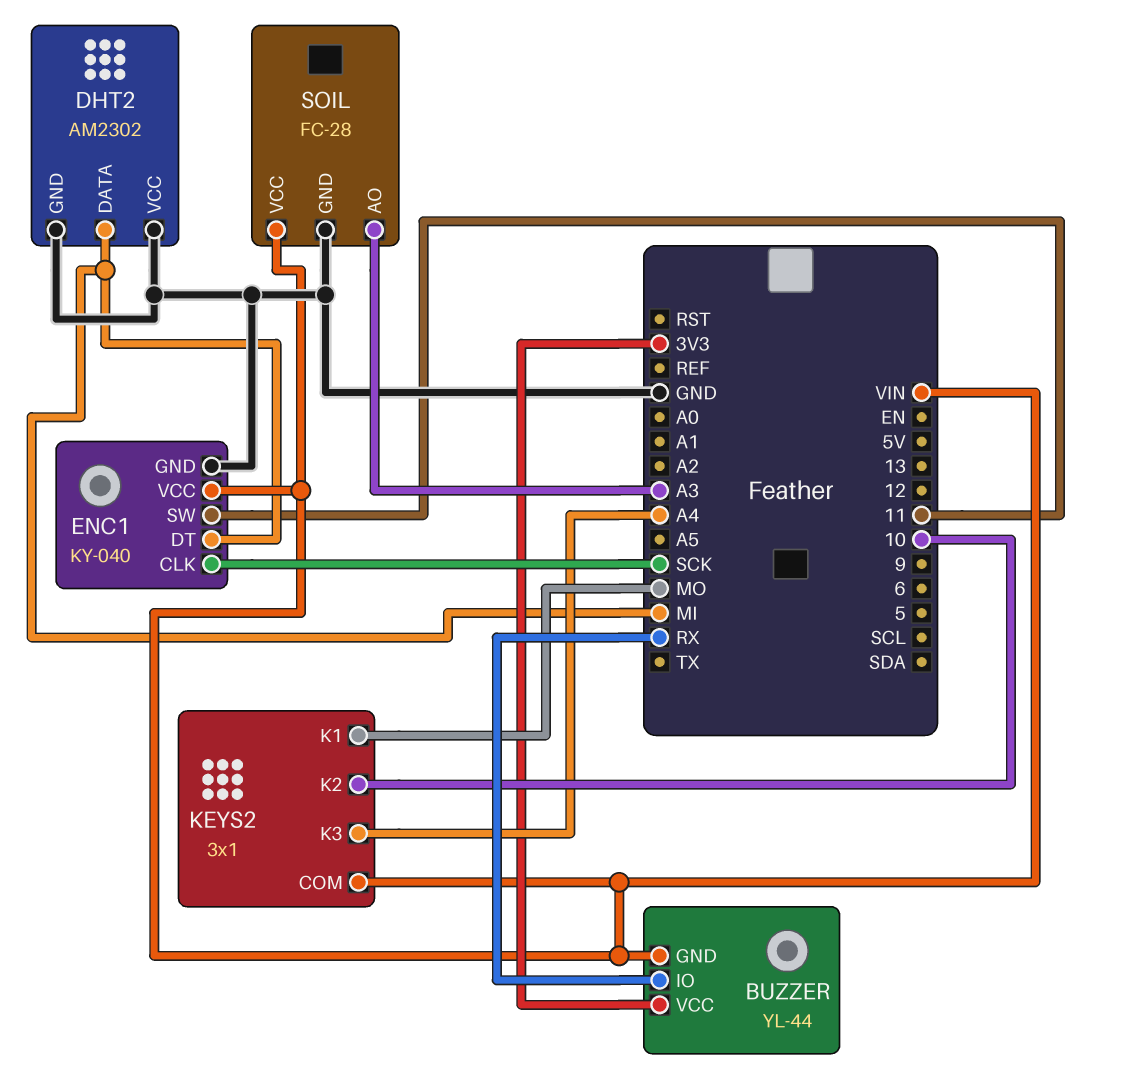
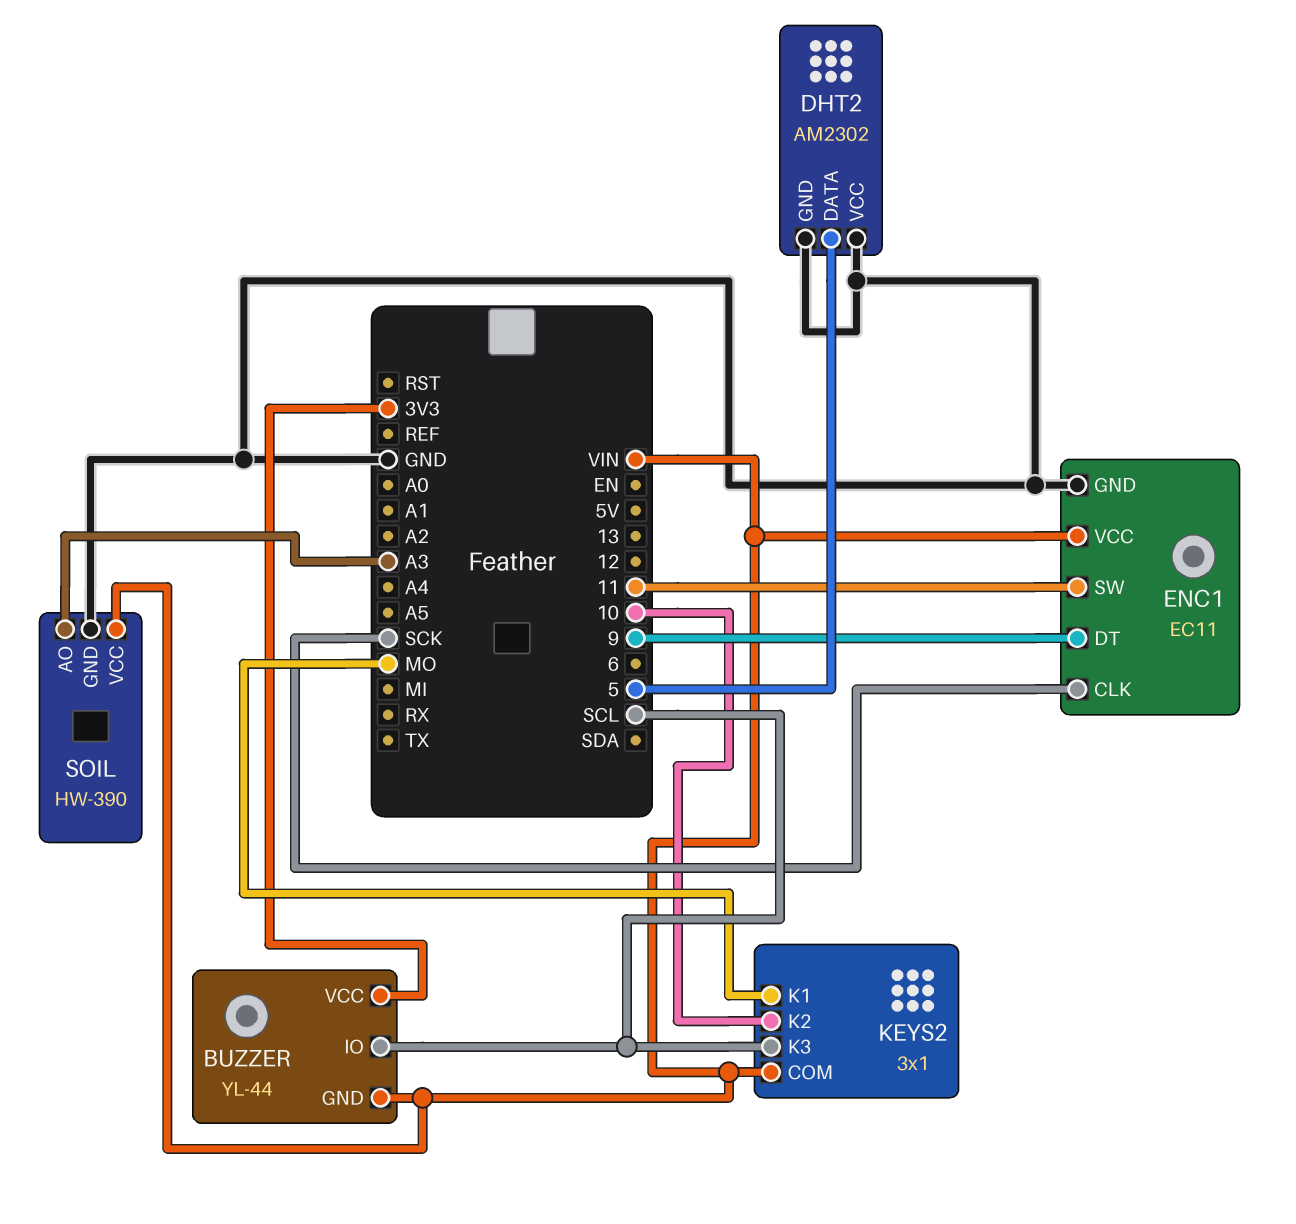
BUZZER pin IO: RX -> SCL
DHT2 pin DATA: MI -> 5
ENC1: KY-040 -> EC11
ENC1 pin DT: MI -> 9
KEYS2 pin K3: A4 -> SCL
SOIL: FC-28 -> HW-390

